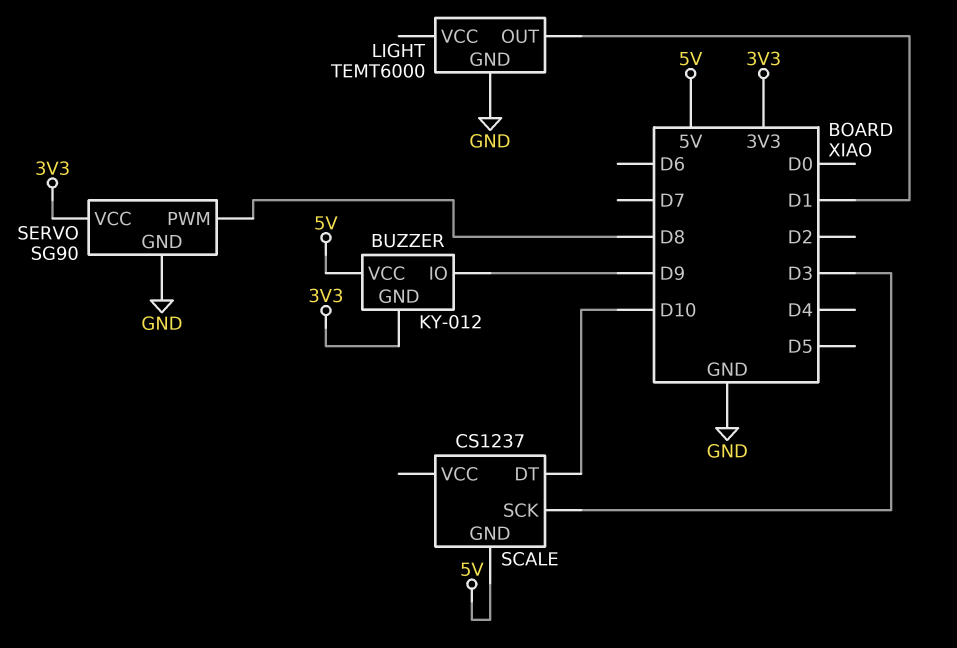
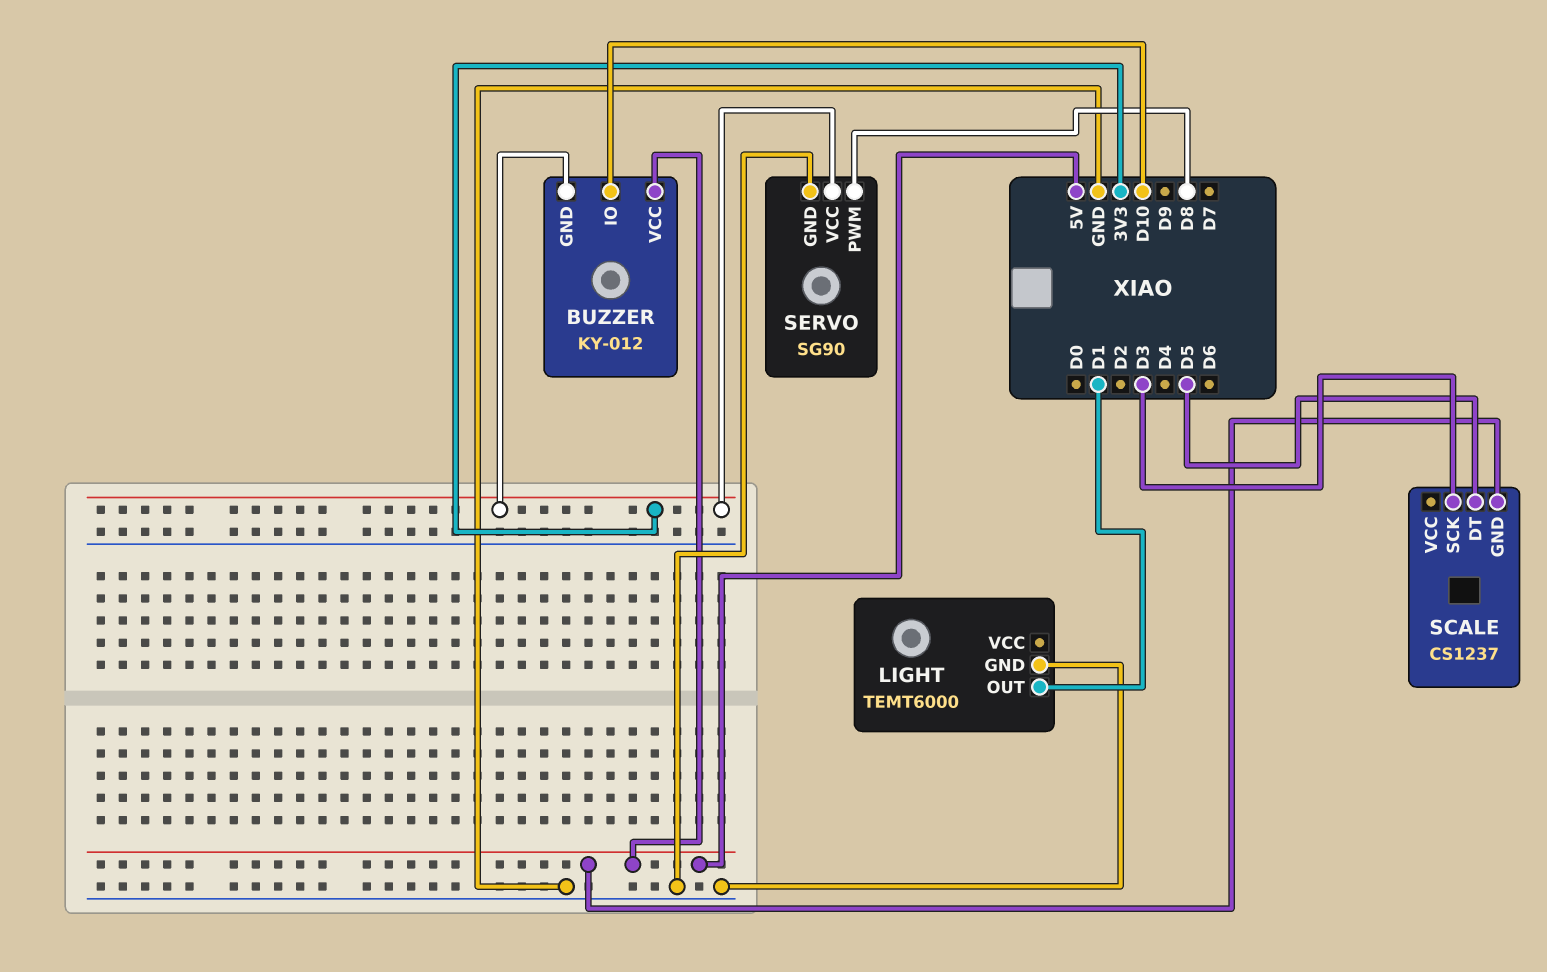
BUZZER pin IO: D9 -> D10
SCALE pin DT: D10 -> D5

